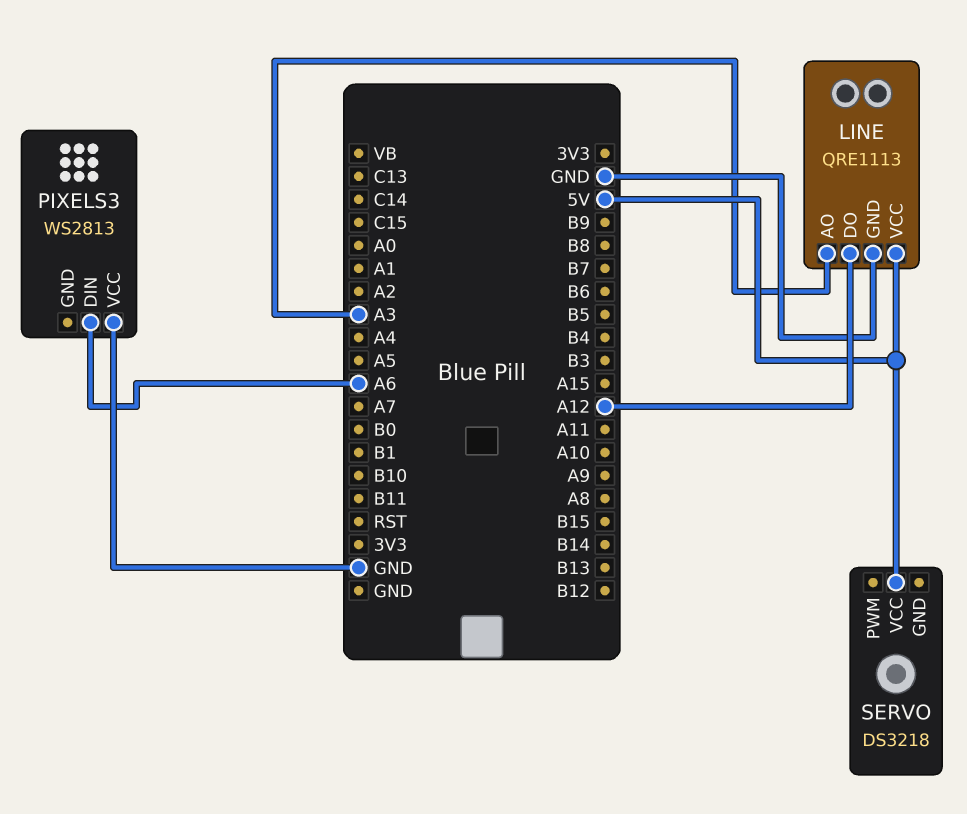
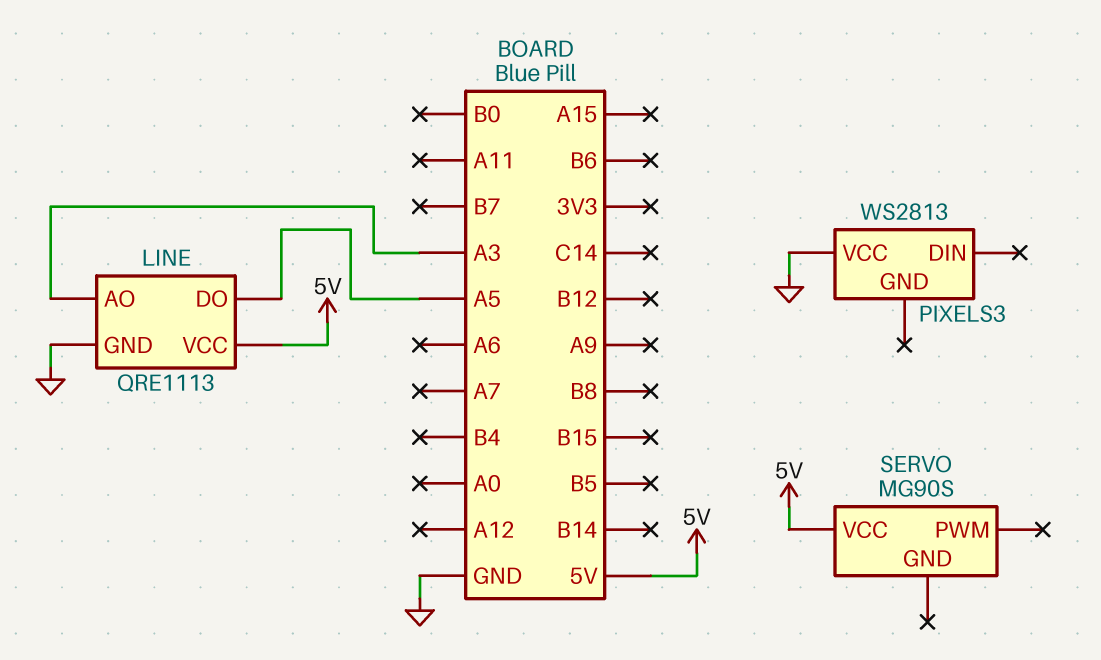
LINE pin DO: A12 -> A5
PIXELS3 pin DIN: A6 -> none
SERVO: DS3218 -> MG90S

